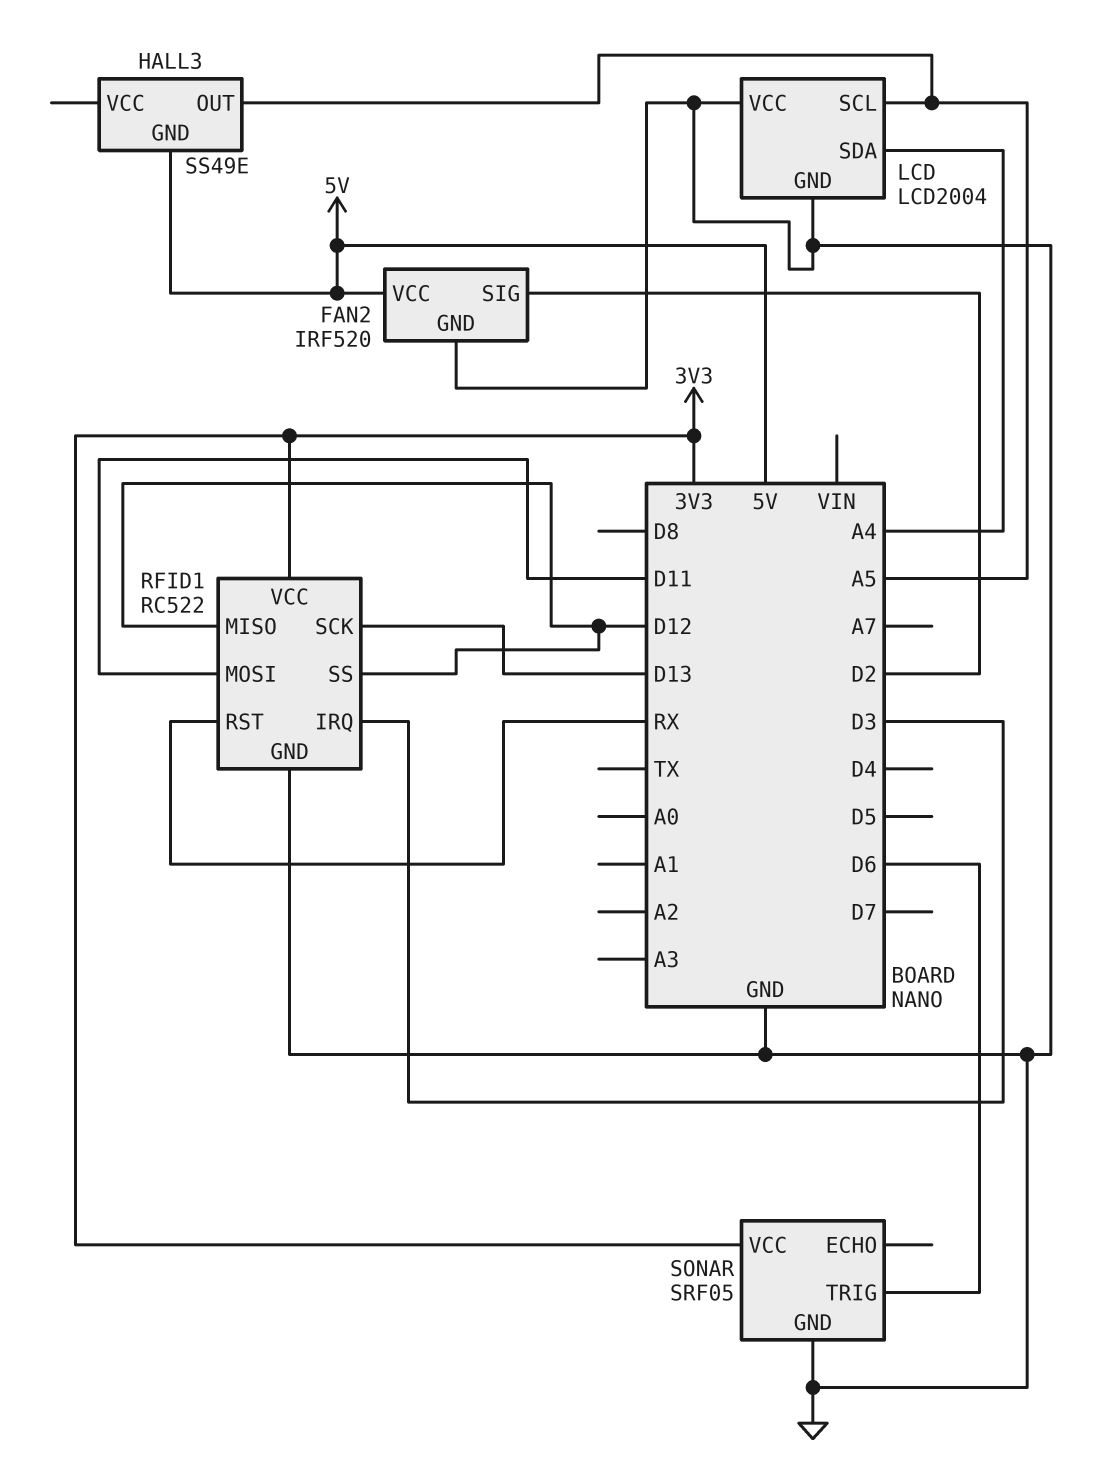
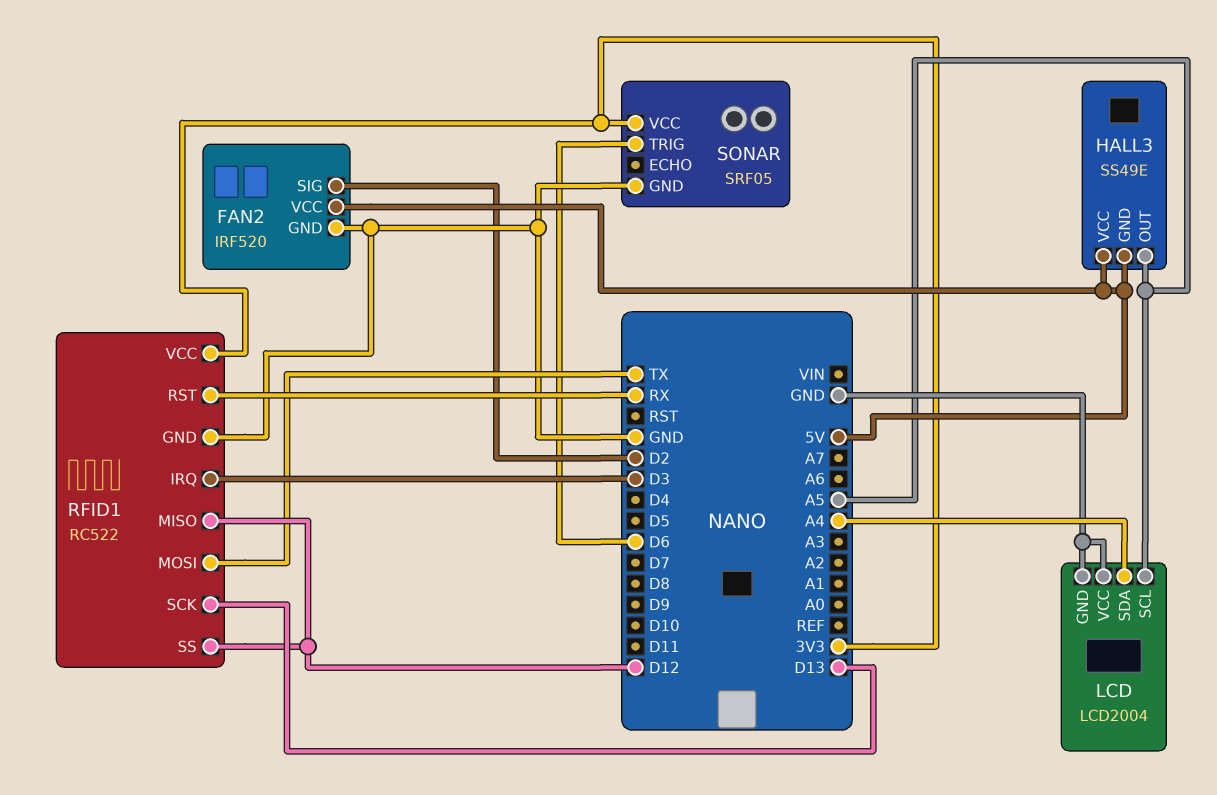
HALL3 pin VCC: none -> 5V
RFID1 pin MOSI: D11 -> TX

